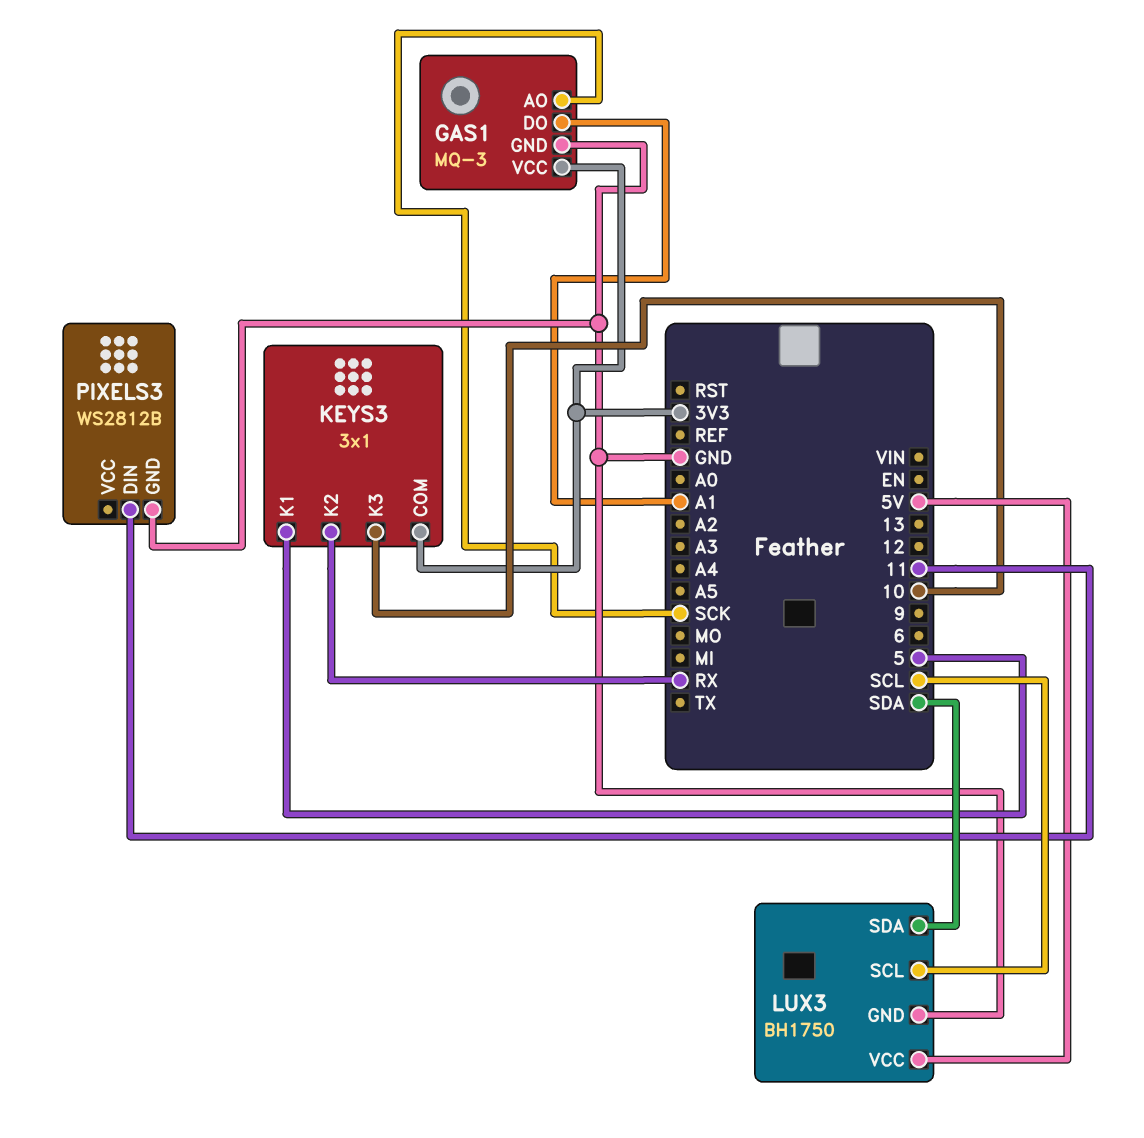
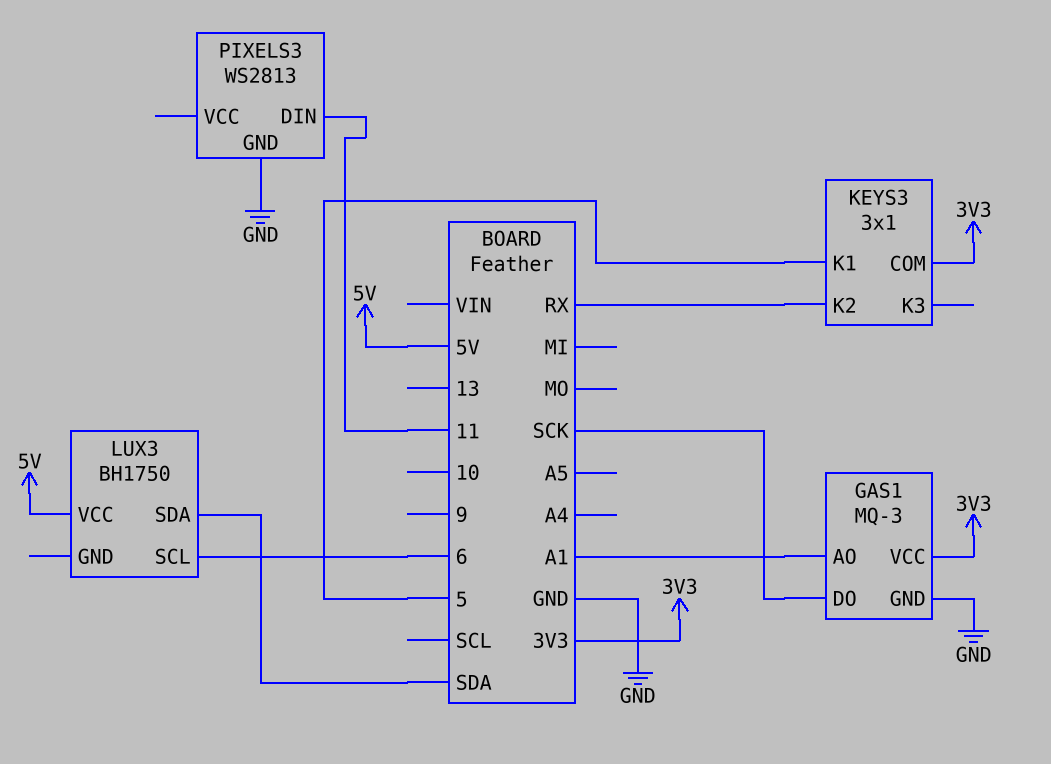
GAS1 pin AO: SCK -> A1
GAS1 pin DO: A1 -> SCK
KEYS3 pin K3: 10 -> none
LUX3 pin GND: GND -> none
LUX3 pin SCL: SCL -> 6
PIXELS3: WS2812B -> WS2813

